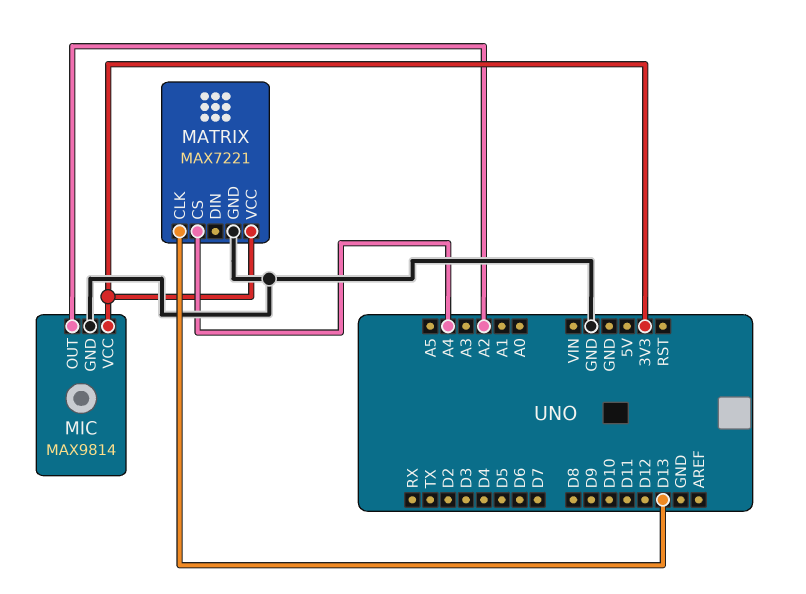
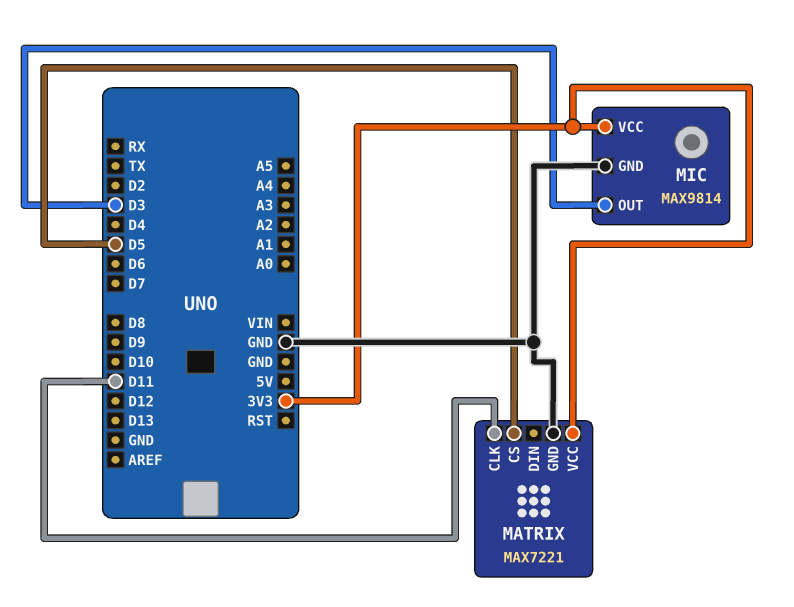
MATRIX pin CLK: D13 -> D11
MATRIX pin CS: A4 -> D5
MIC pin OUT: A2 -> D3

